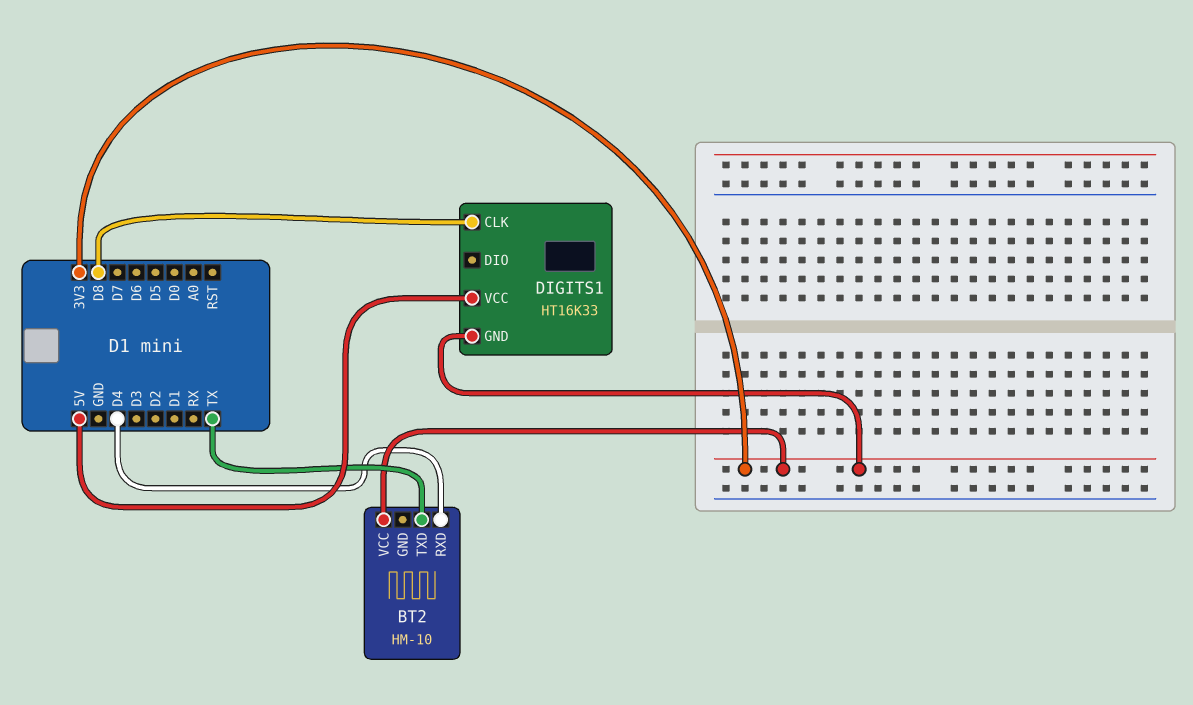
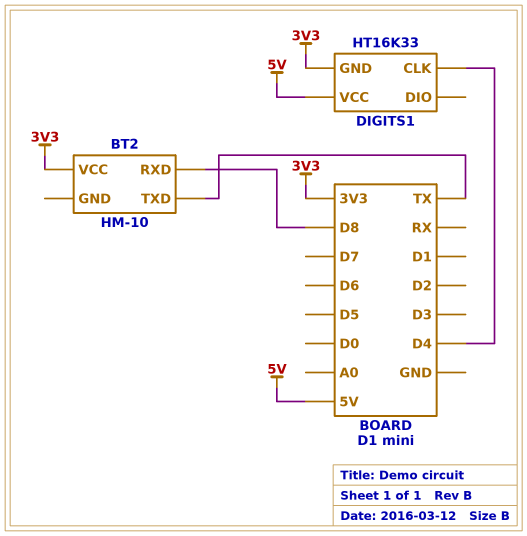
BT2 pin RXD: D4 -> D8
DIGITS1 pin CLK: D8 -> D4

